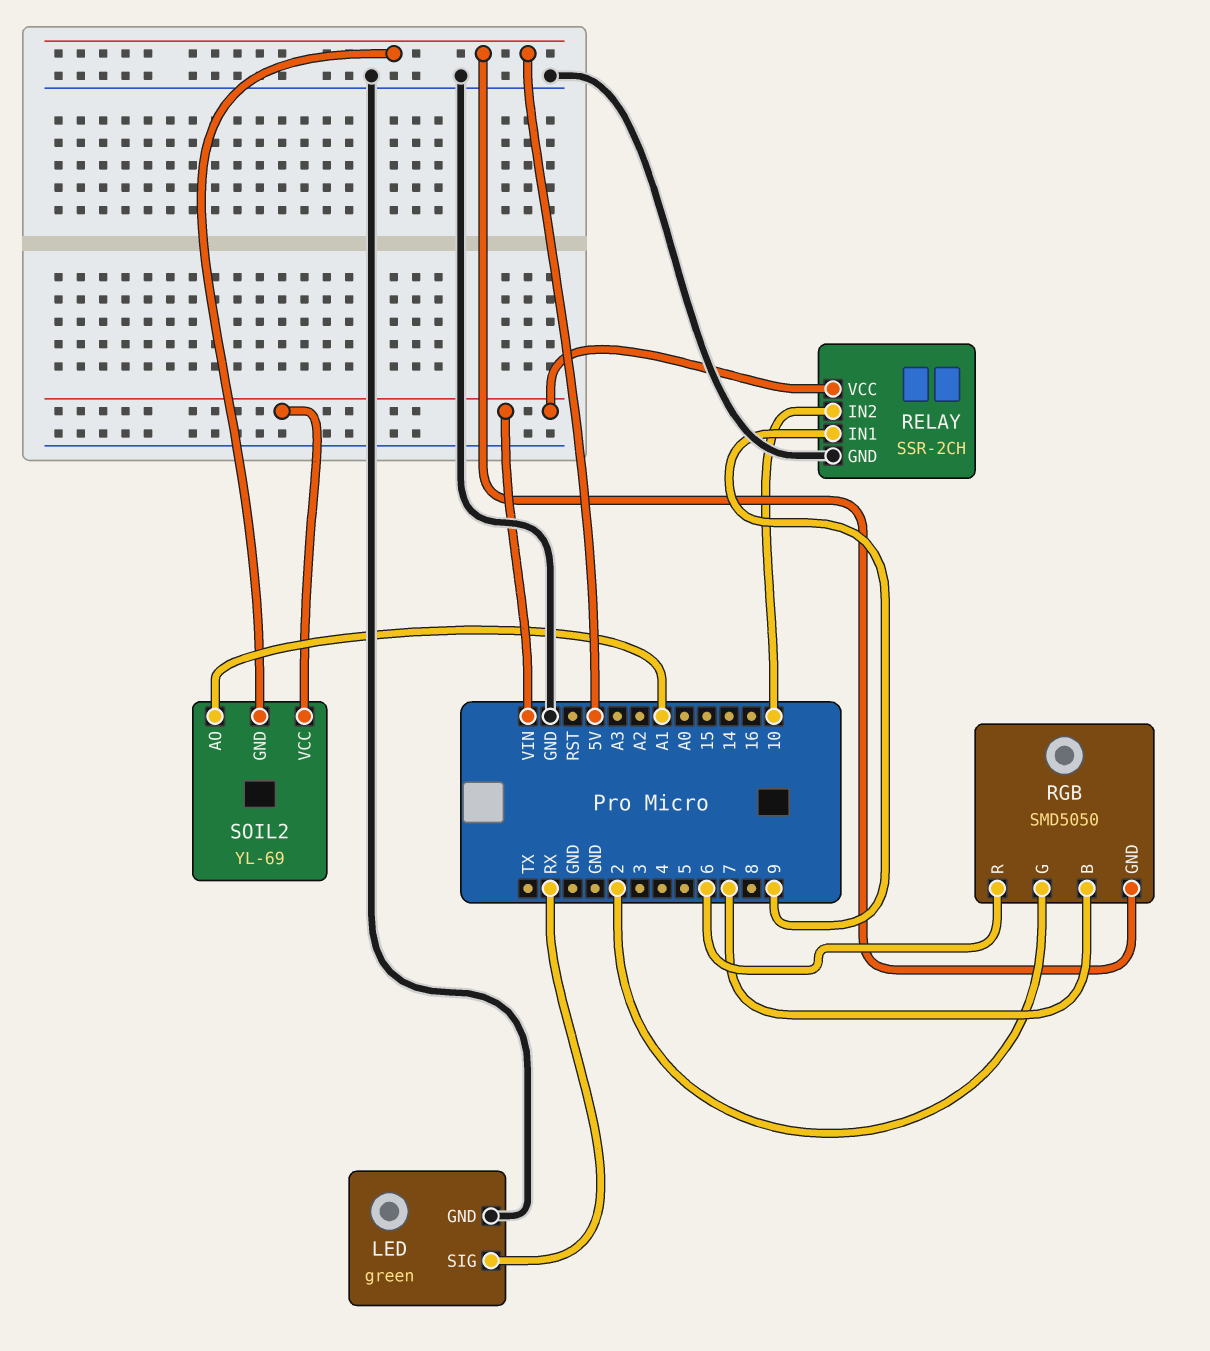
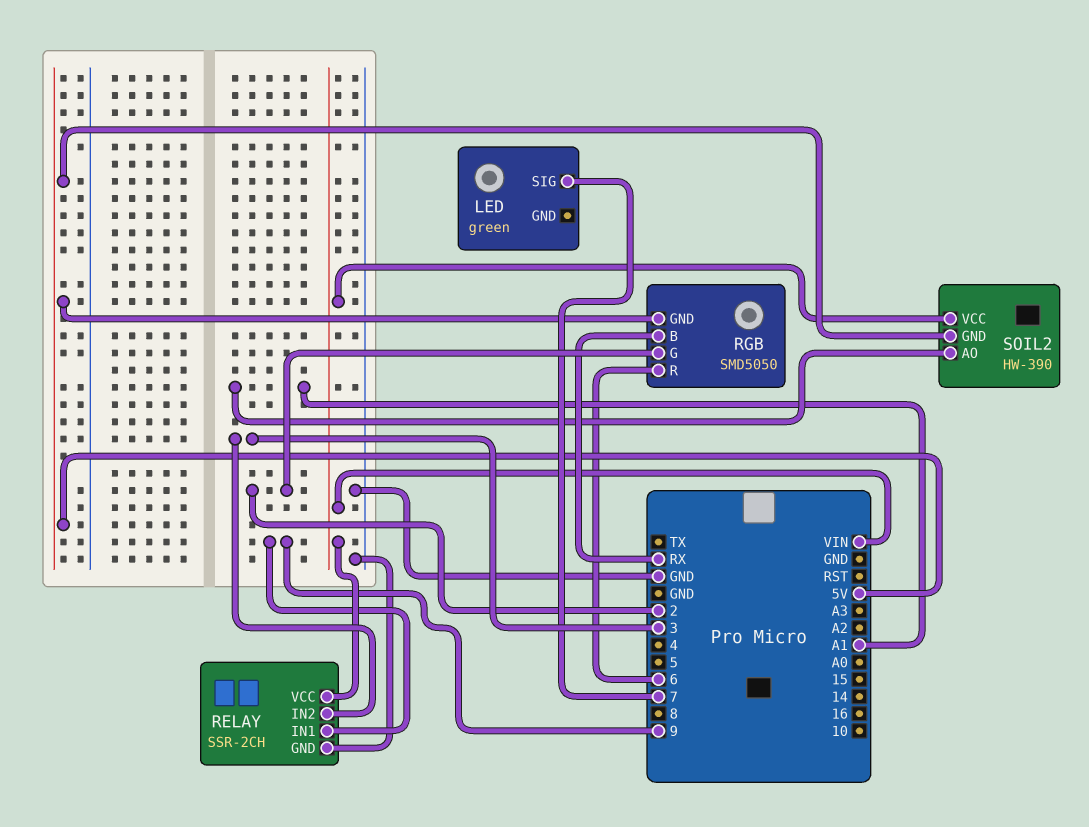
LED pin GND: GND -> none
LED pin SIG: RX -> 7
RELAY pin IN2: 10 -> 3
RGB pin B: 7 -> RX
SOIL2: YL-69 -> HW-390

